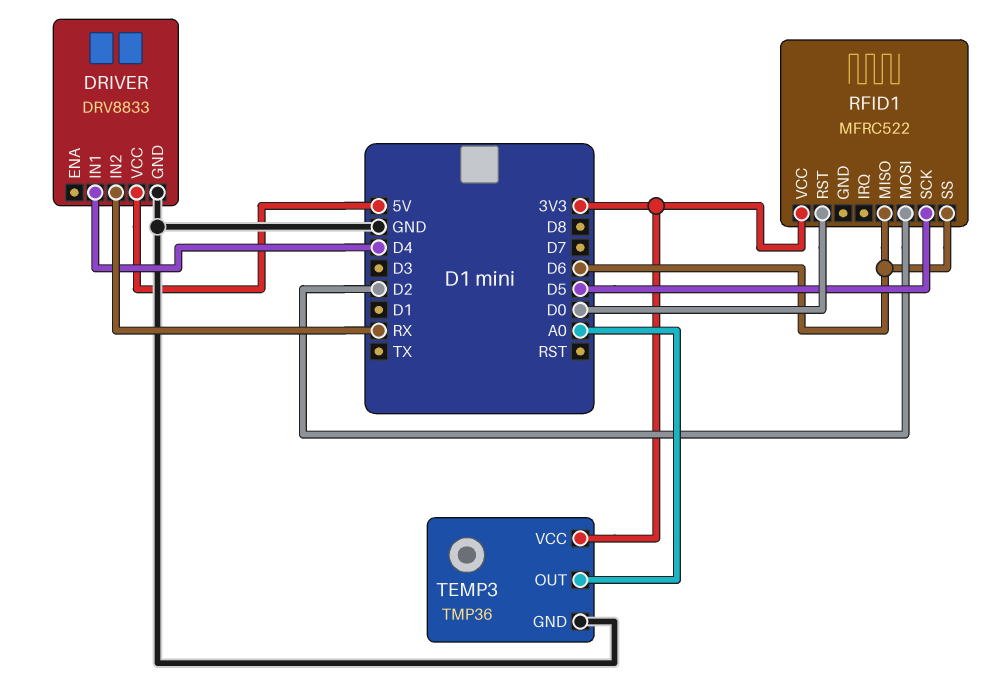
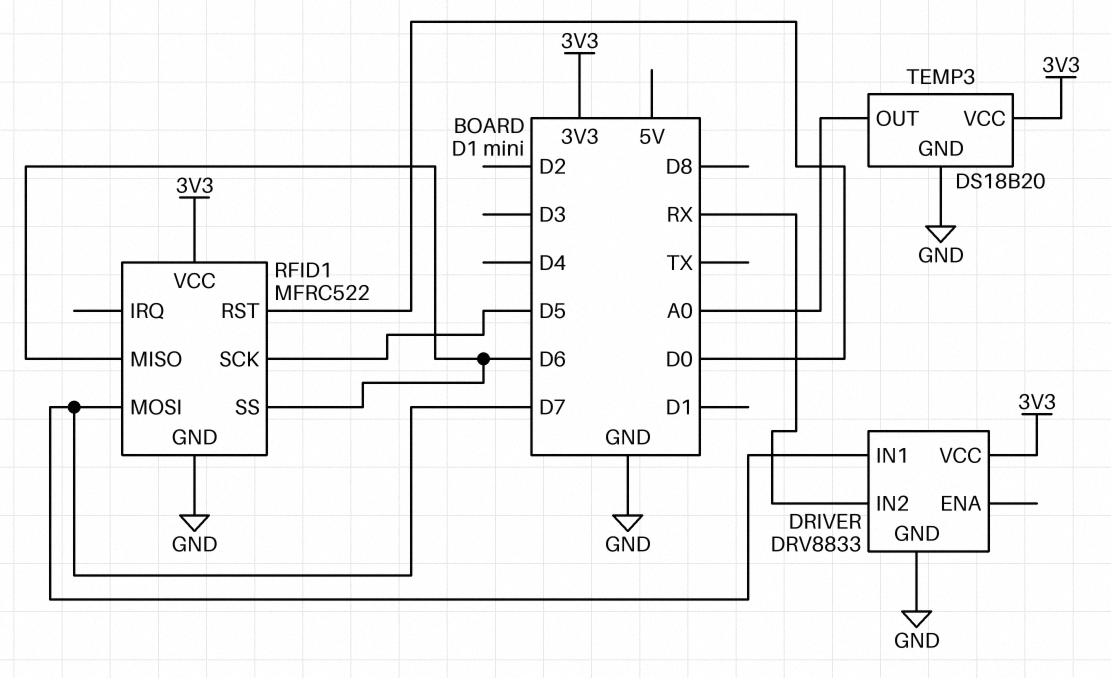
DRIVER pin IN1: D4 -> D7
DRIVER pin VCC: 5V -> 3V3
RFID1 pin GND: none -> GND
RFID1 pin MOSI: D2 -> D7
TEMP3: TMP36 -> DS18B20

